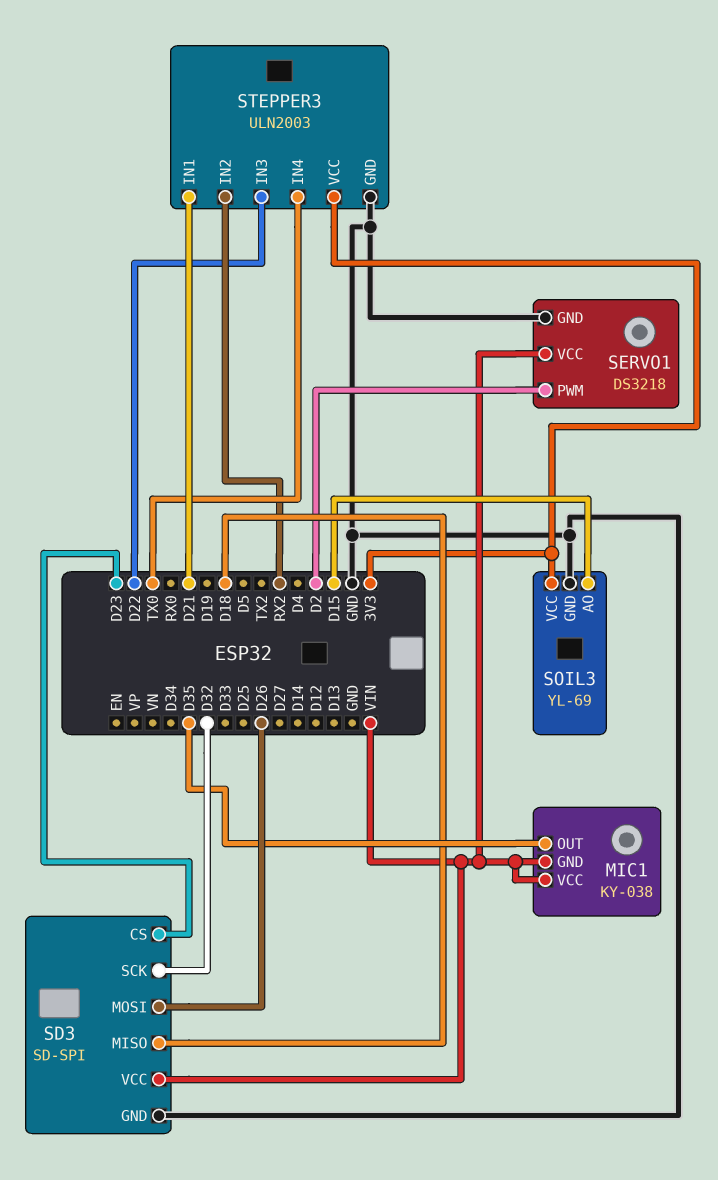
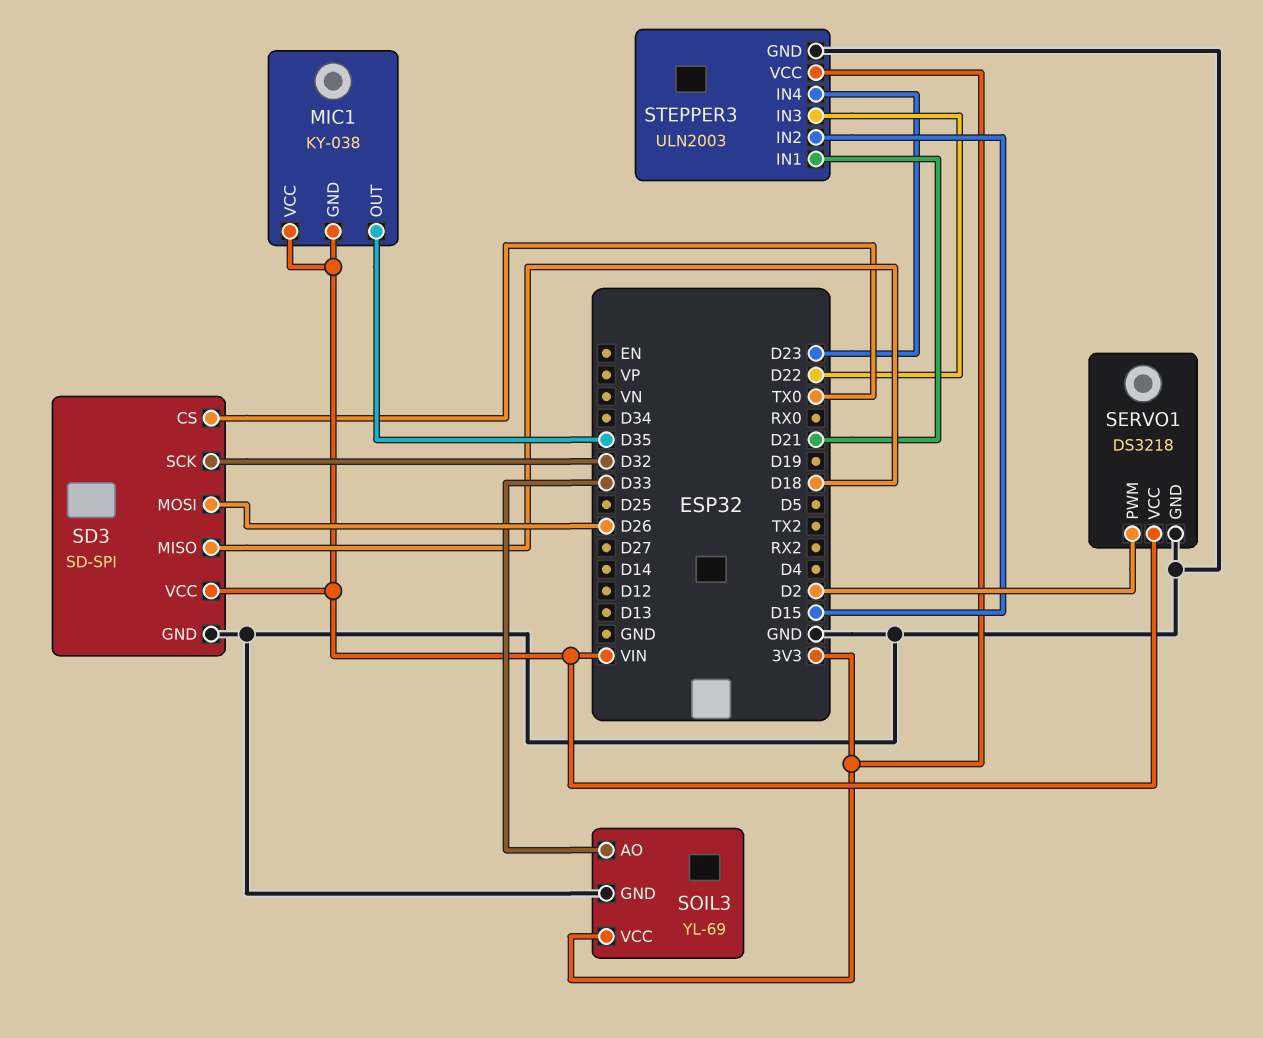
SD3 pin CS: D23 -> TX0
SOIL3 pin AO: D15 -> D33
STEPPER3 pin IN2: RX2 -> D15
STEPPER3 pin IN4: TX0 -> D23

